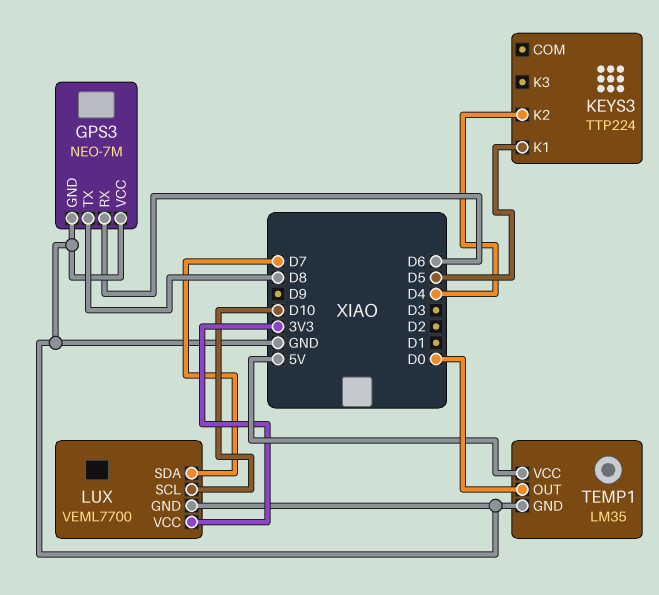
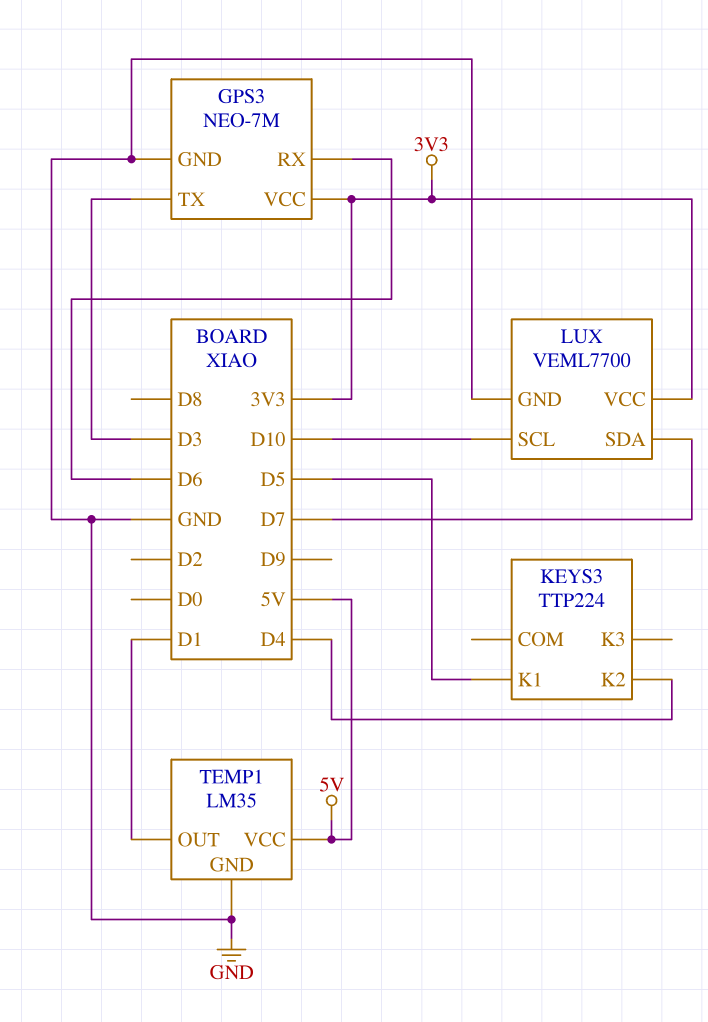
GPS3 pin TX: D8 -> D3
GPS3 pin VCC: GND -> 3V3
TEMP1 pin OUT: D0 -> D1

